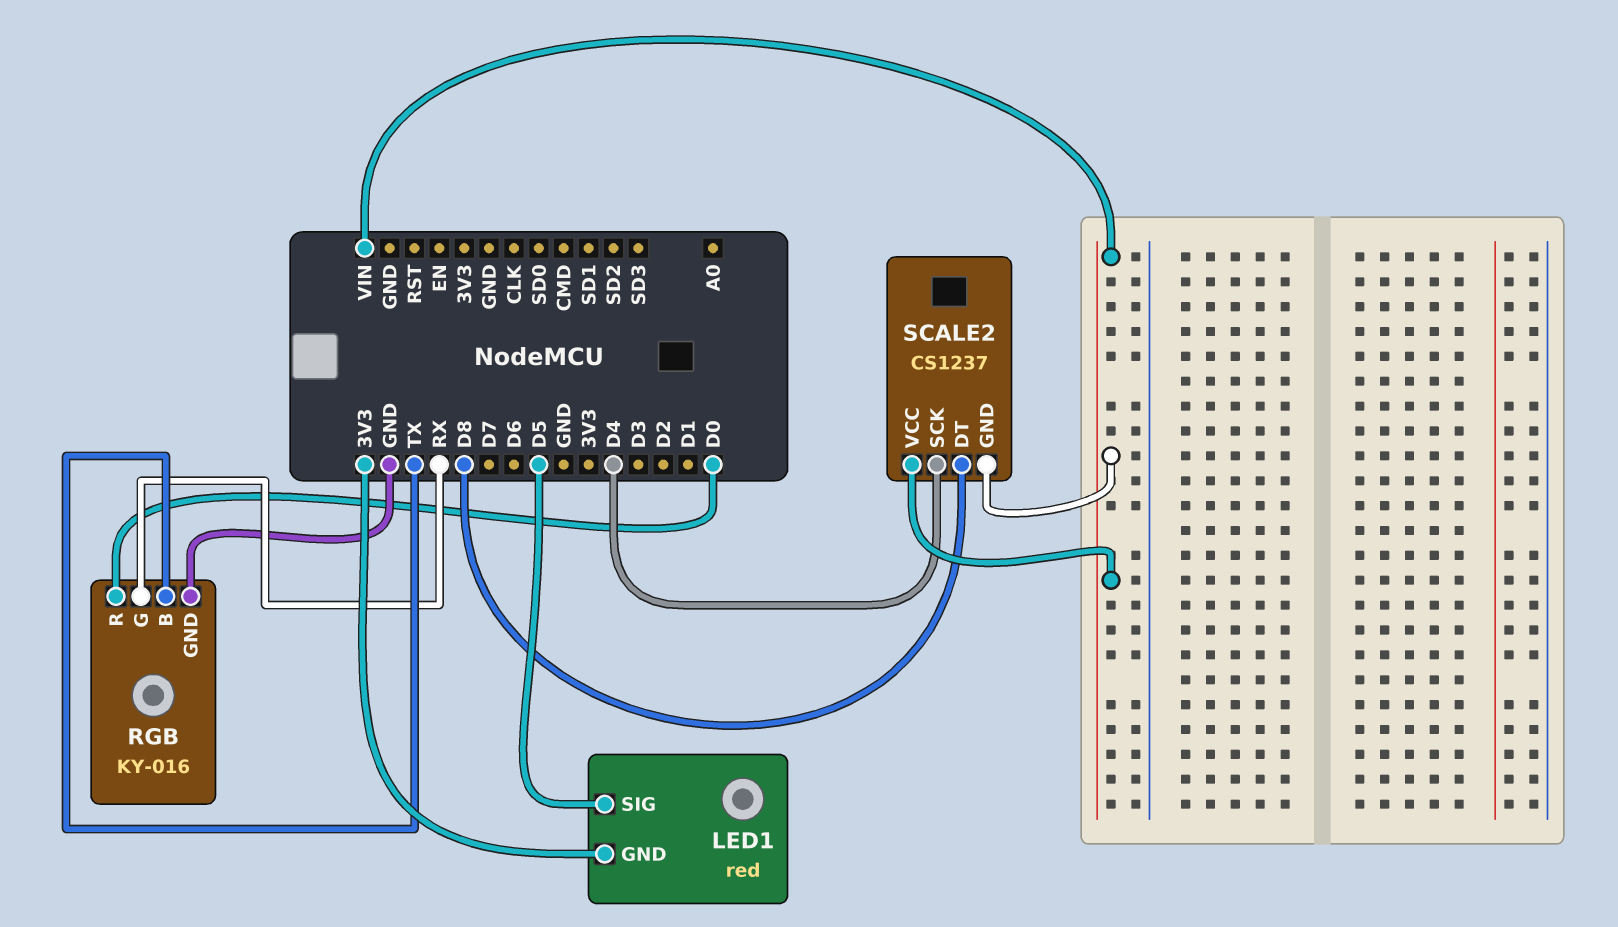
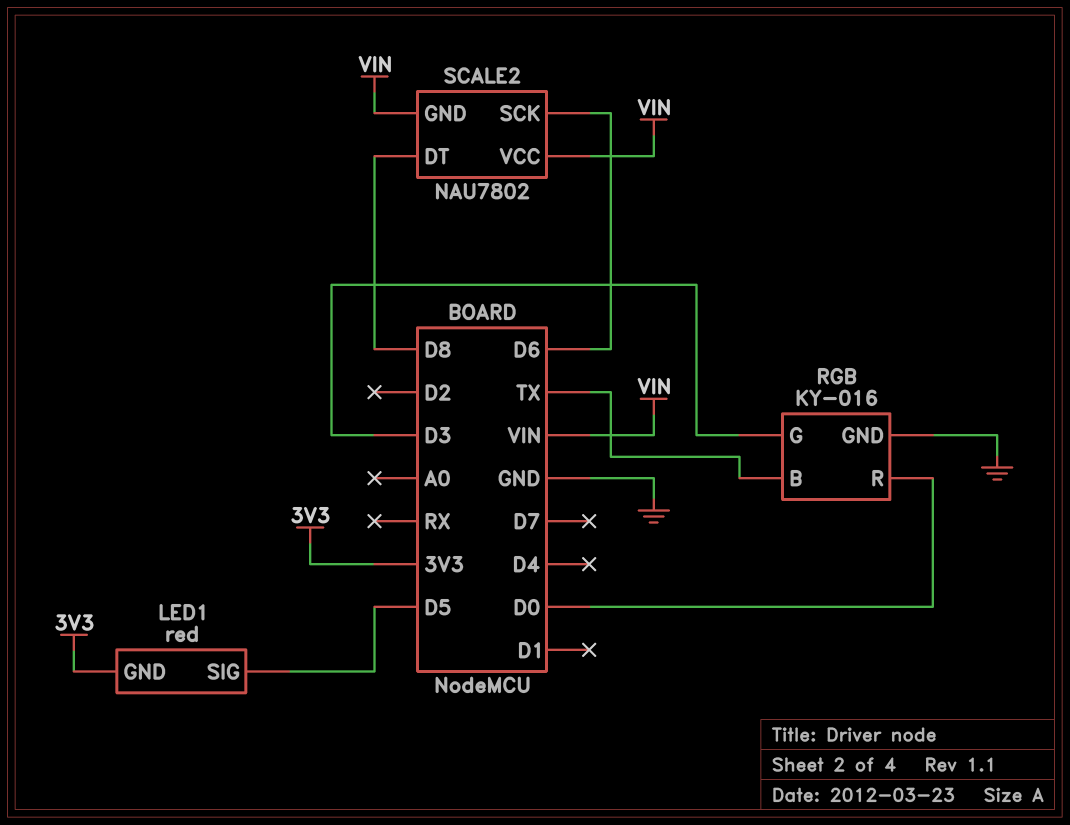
RGB pin G: RX -> D3
SCALE2: CS1237 -> NAU7802
SCALE2 pin SCK: D4 -> D6

